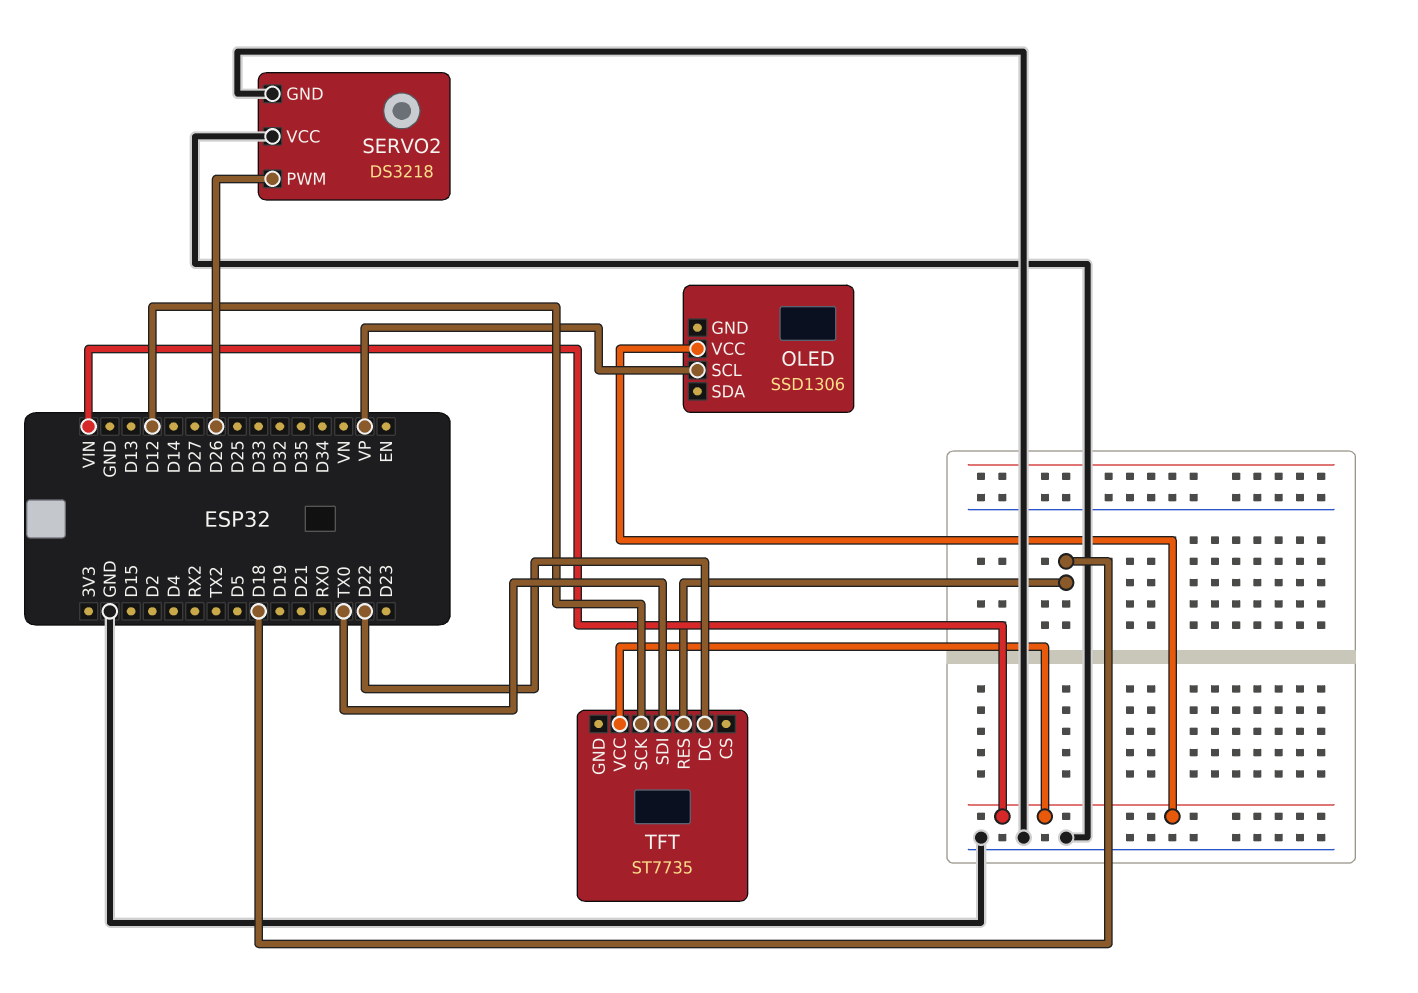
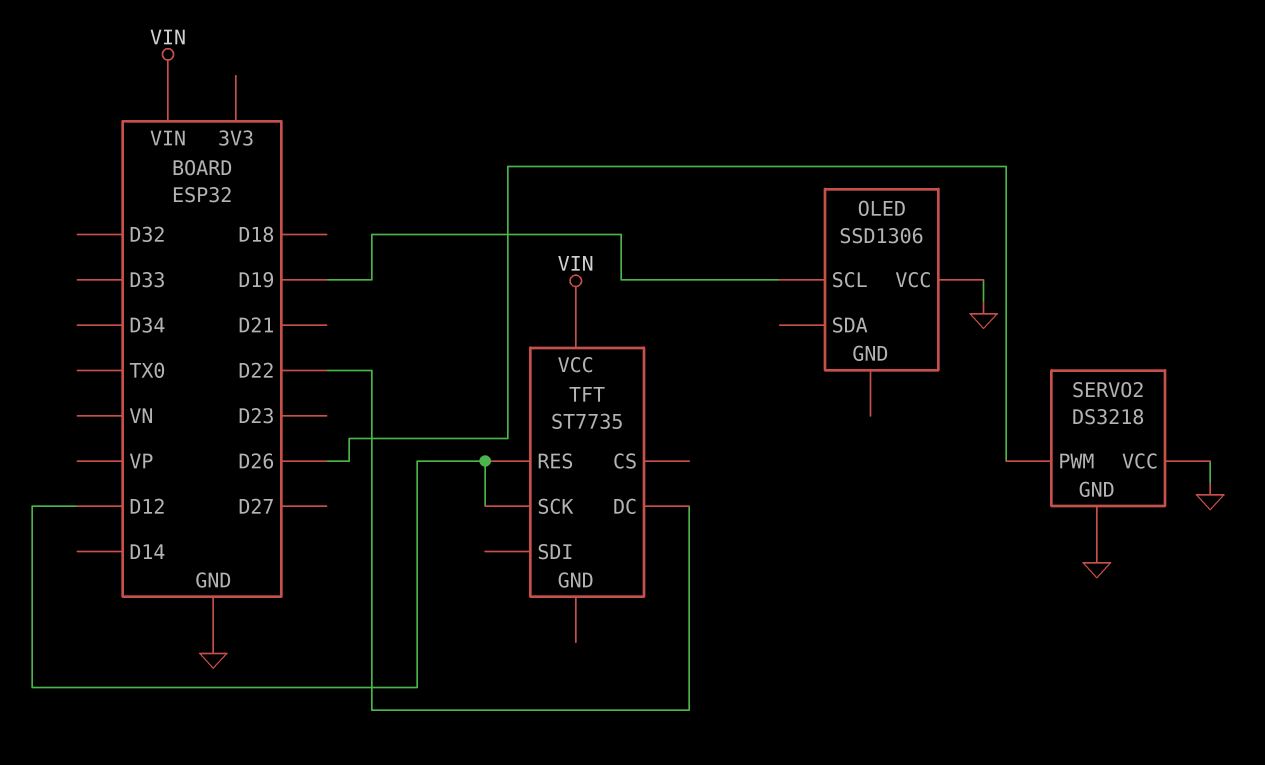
OLED pin SCL: VP -> D19
OLED pin VCC: VIN -> GND
TFT pin RES: D18 -> D12
TFT pin SDI: TX0 -> none

